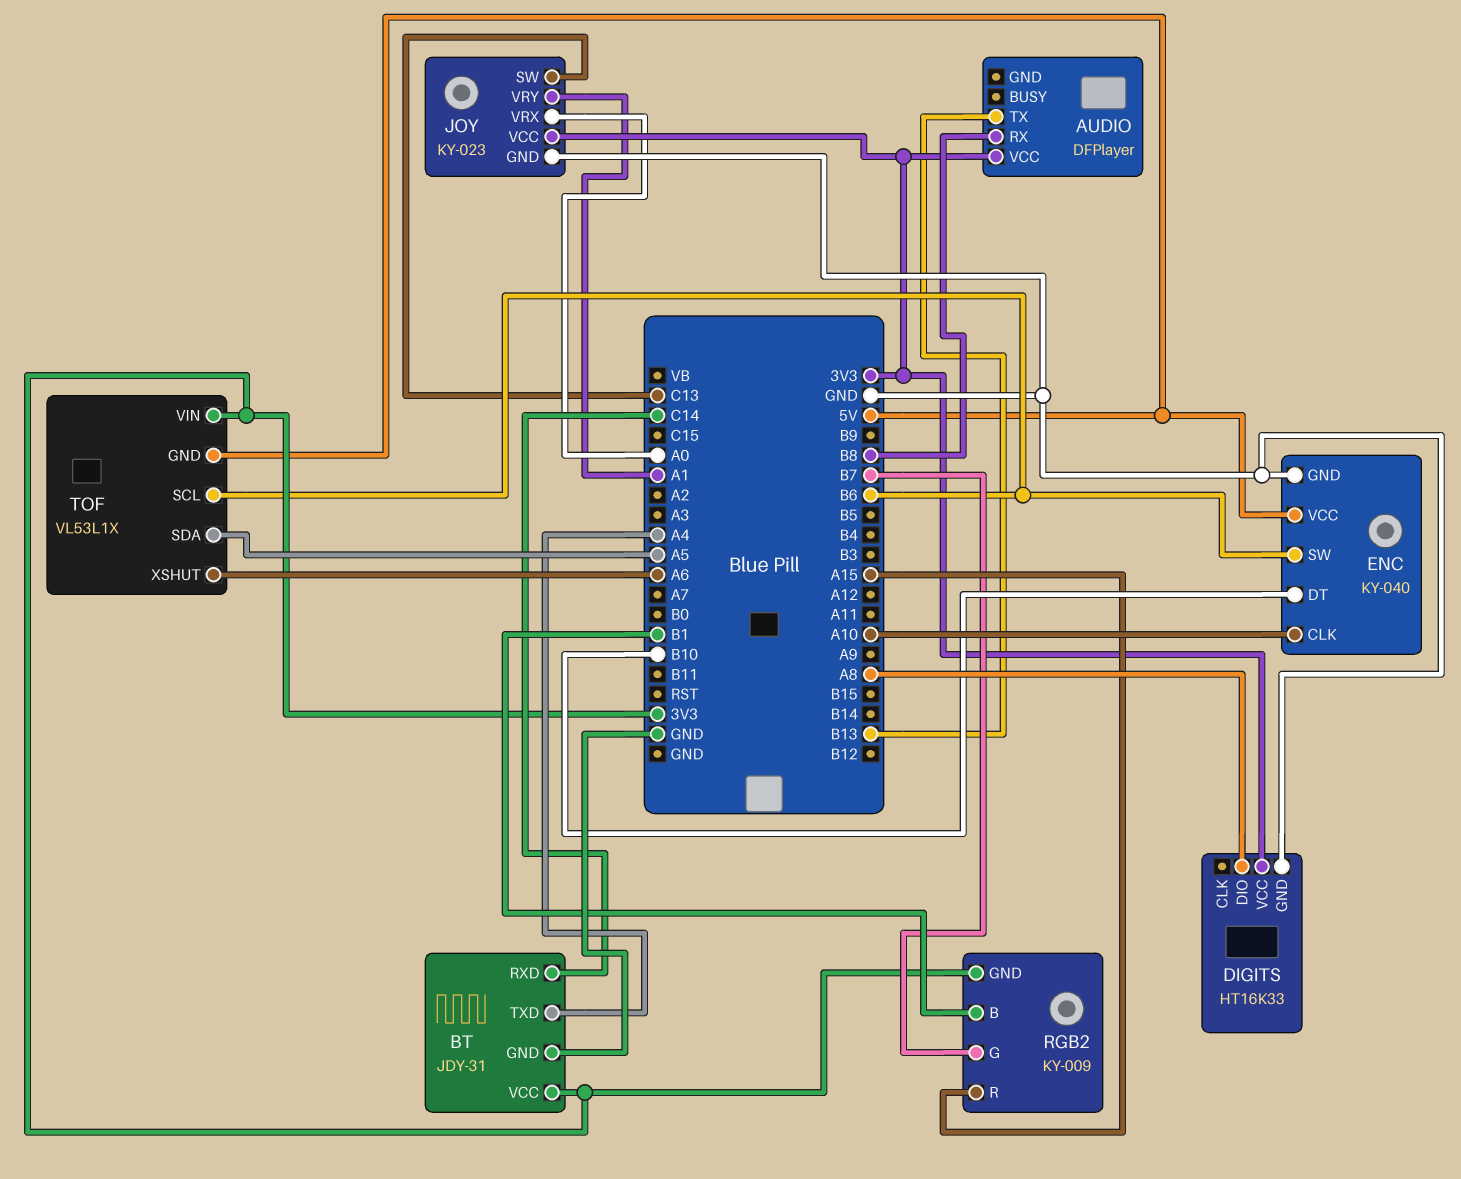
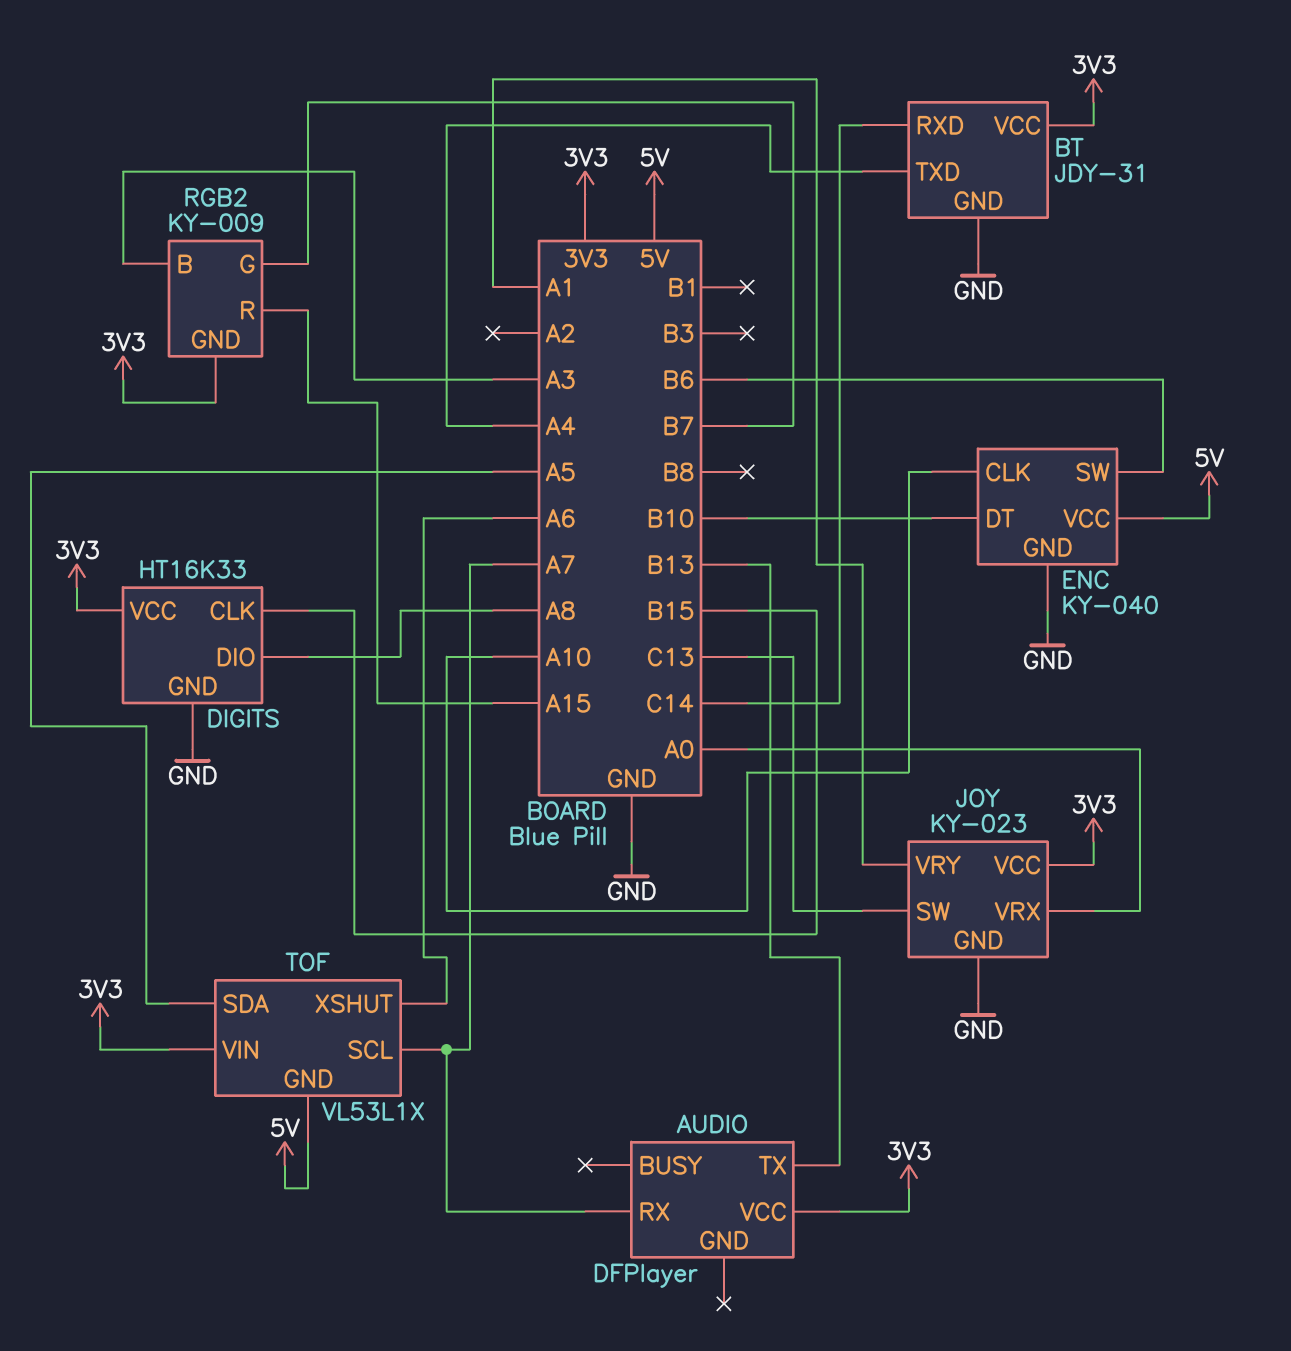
AUDIO pin RX: B8 -> A7
DIGITS pin CLK: none -> B15
RGB2 pin B: B1 -> A3
TOF pin SCL: B6 -> A7

